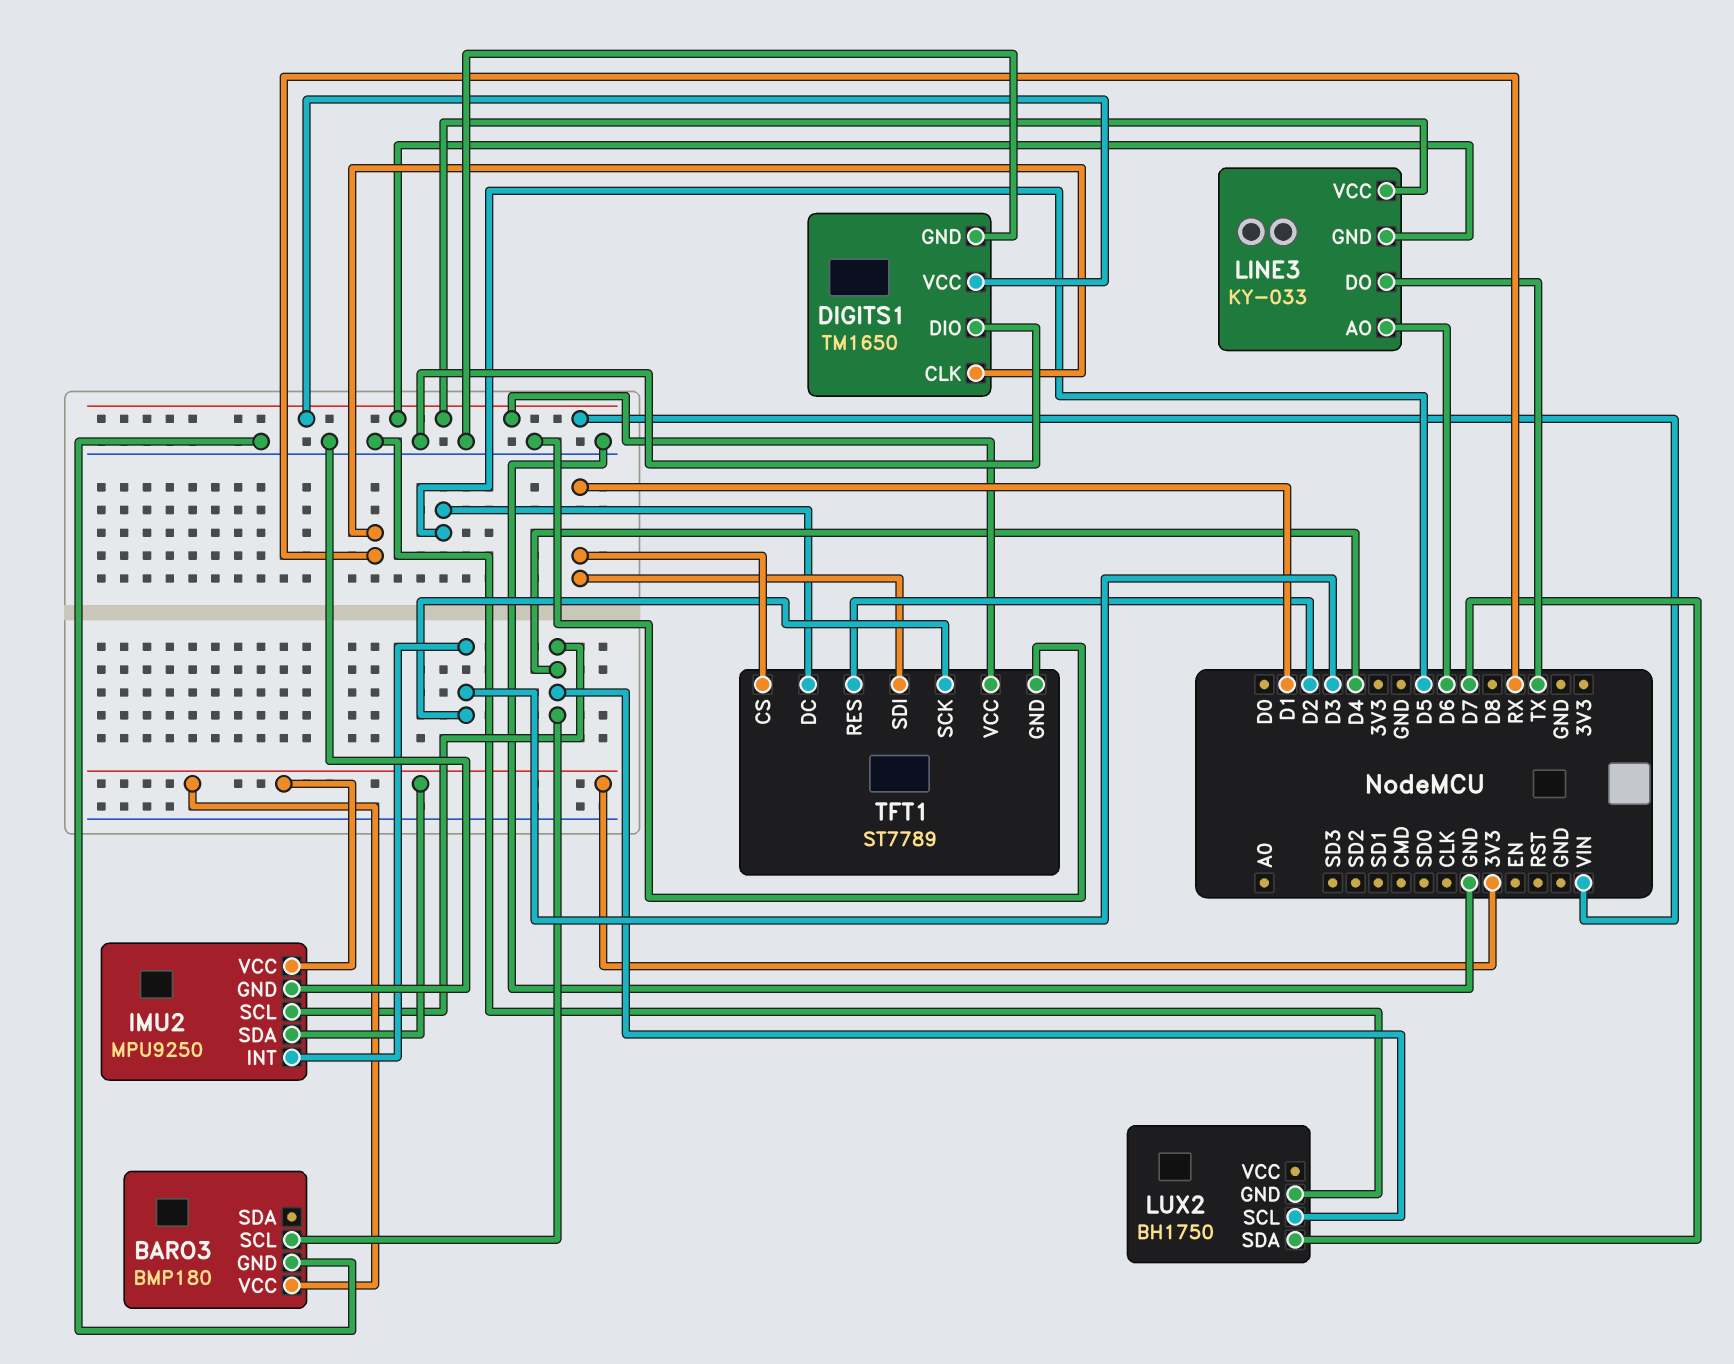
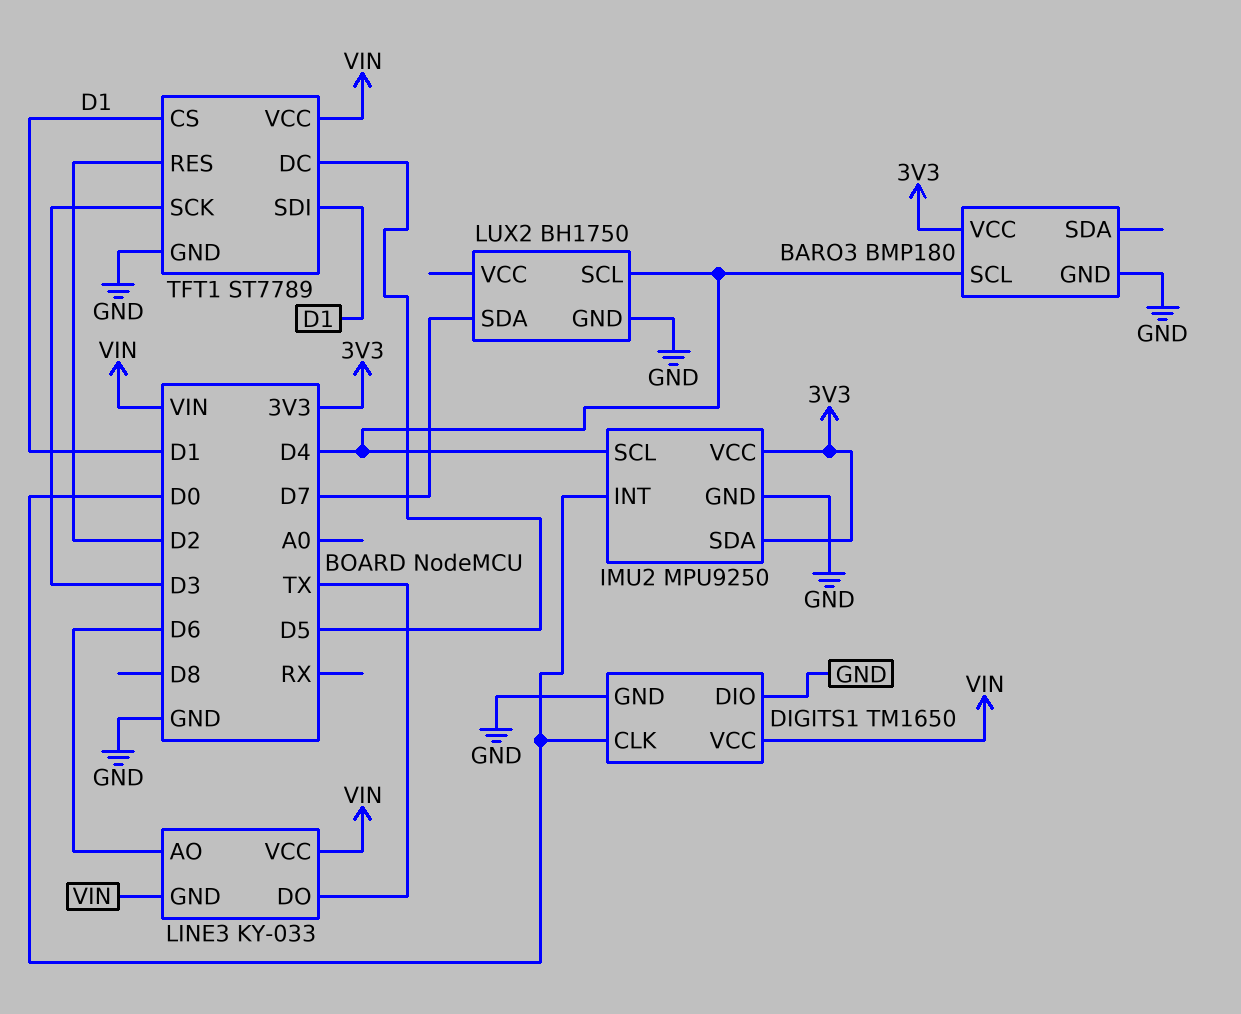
DIGITS1 pin CLK: RX -> D0
IMU2 pin INT: D3 -> D0

